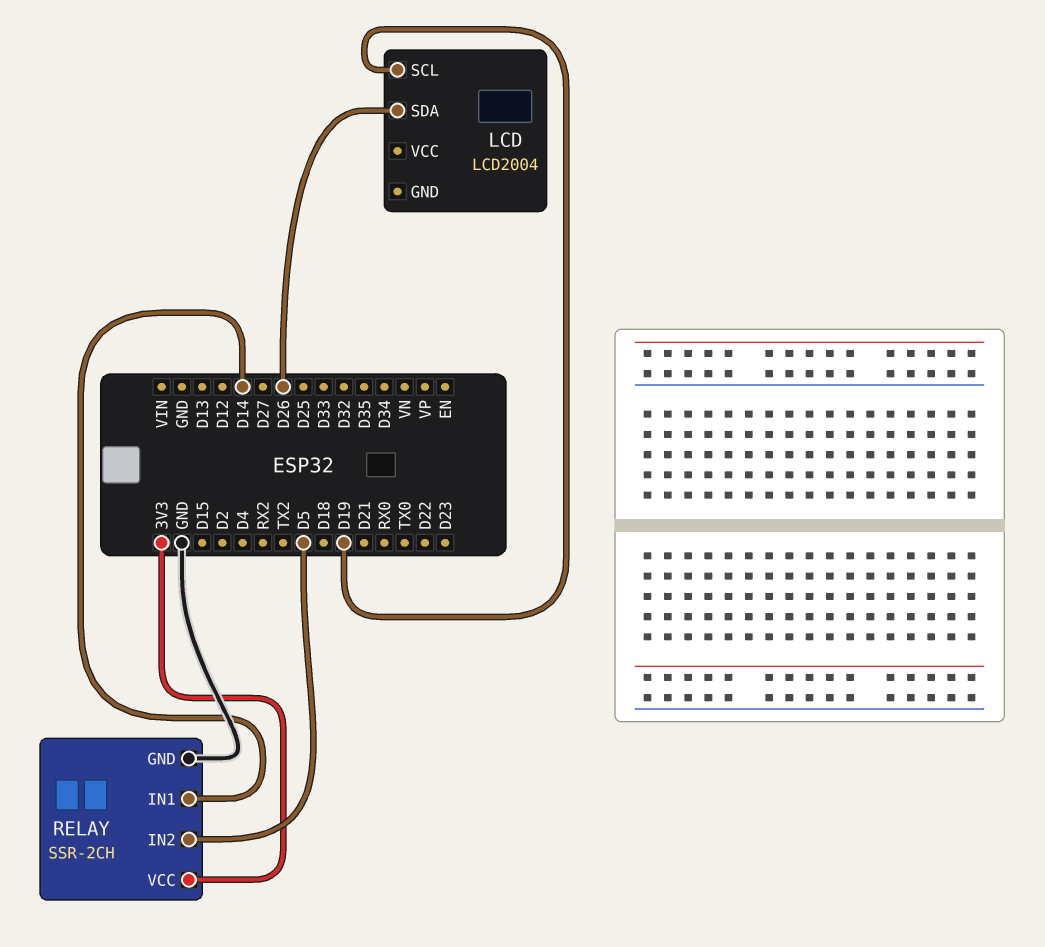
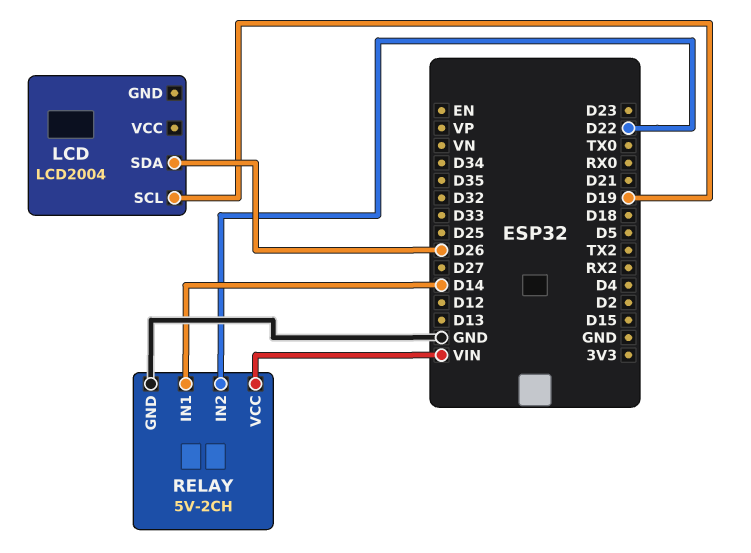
RELAY: SSR-2CH -> 5V-2CH
RELAY pin IN2: D5 -> D22
RELAY pin VCC: 3V3 -> VIN

